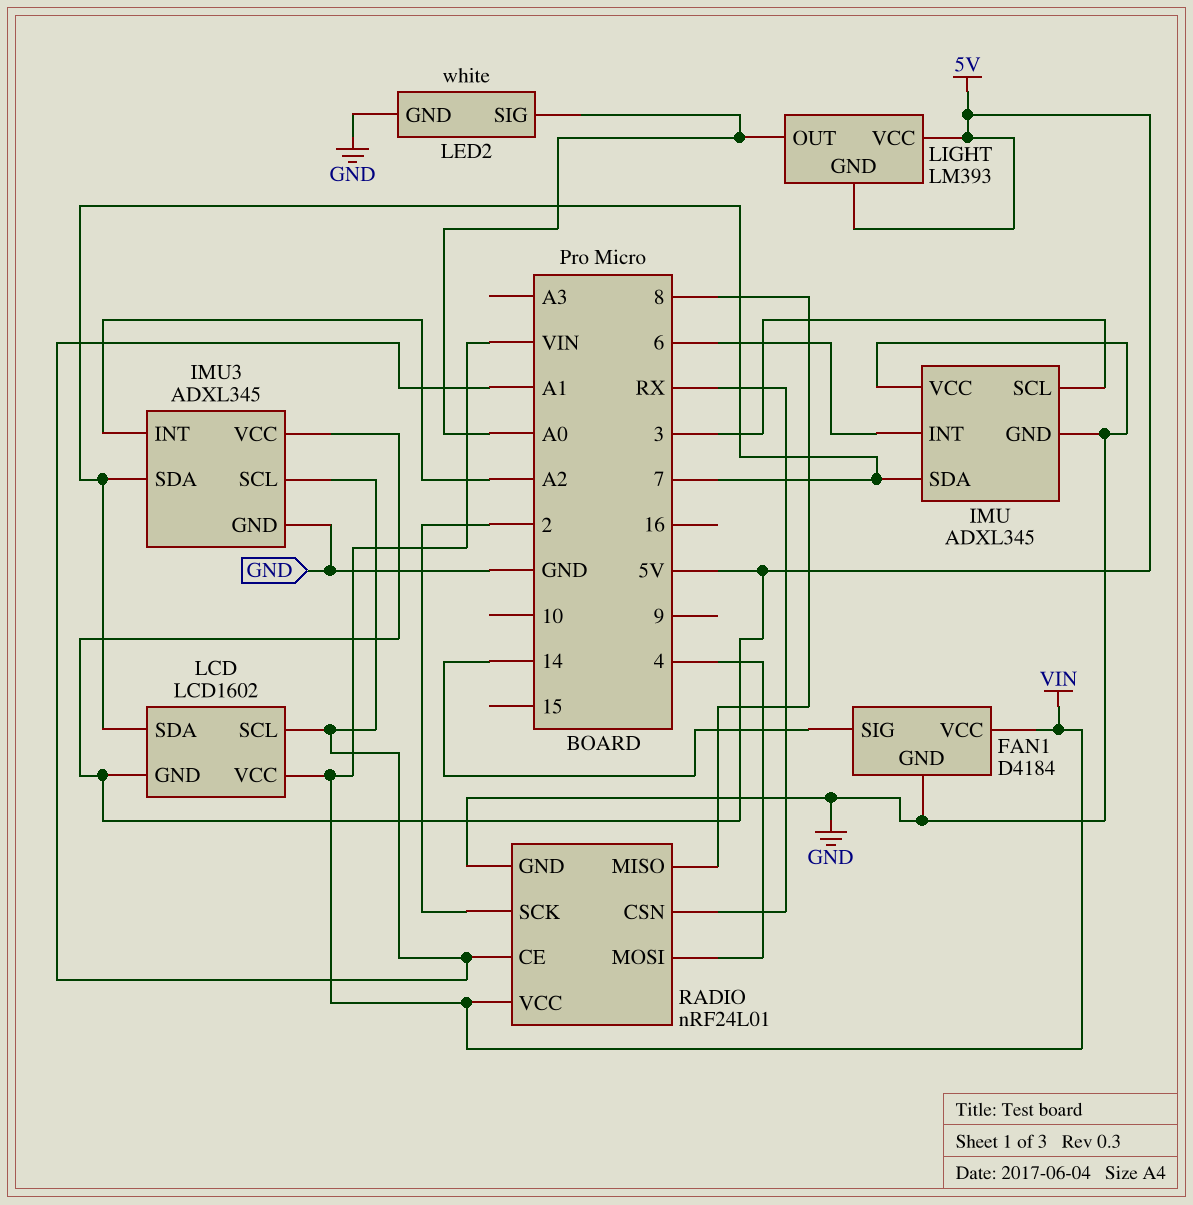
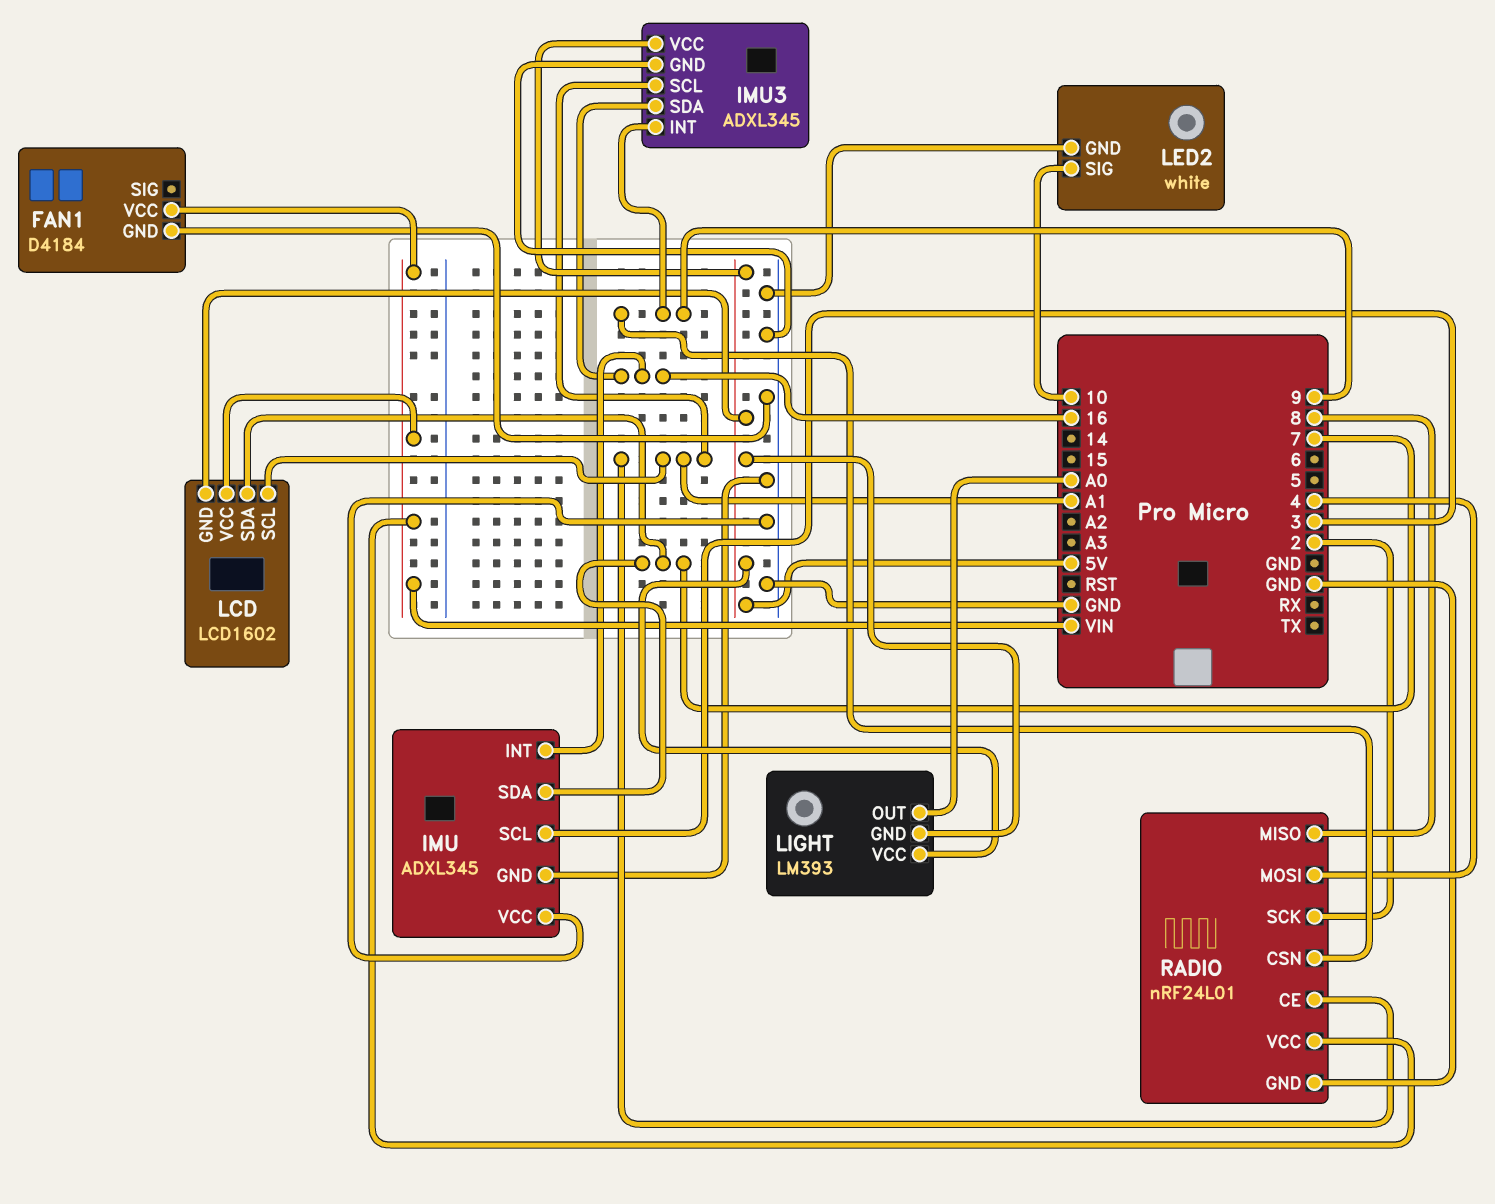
FAN1 pin SIG: 14 -> none
IMU pin INT: 6 -> 16
IMU3 pin INT: A2 -> 9
IMU3 pin SDA: 7 -> 16
LED2 pin SIG: A0 -> 10
RADIO pin CSN: RX -> 9

